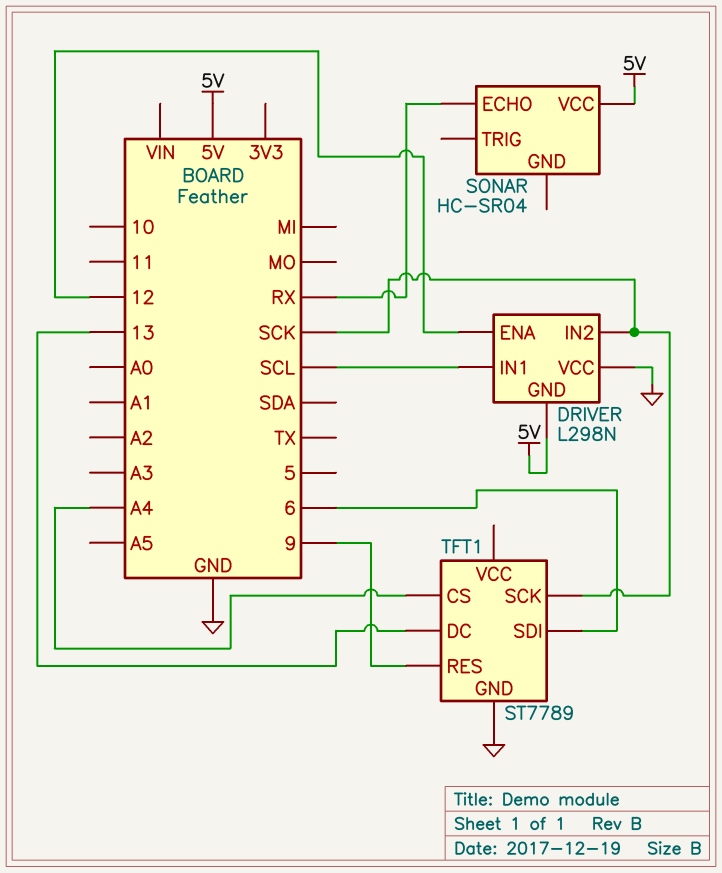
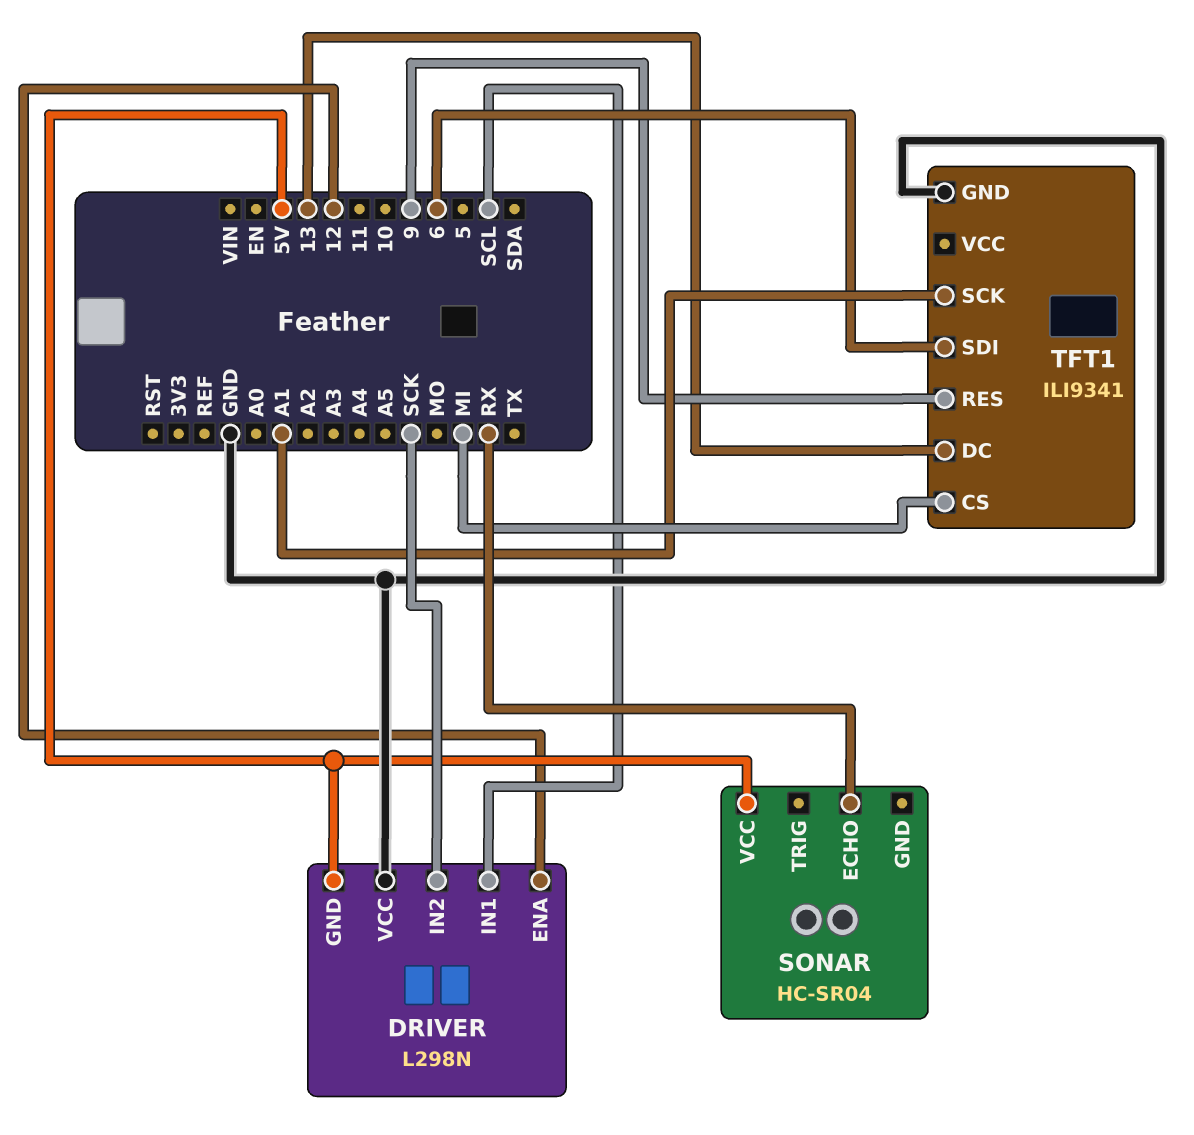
TFT1: ST7789 -> ILI9341
TFT1 pin CS: A4 -> MI
TFT1 pin SCK: SCK -> A1

